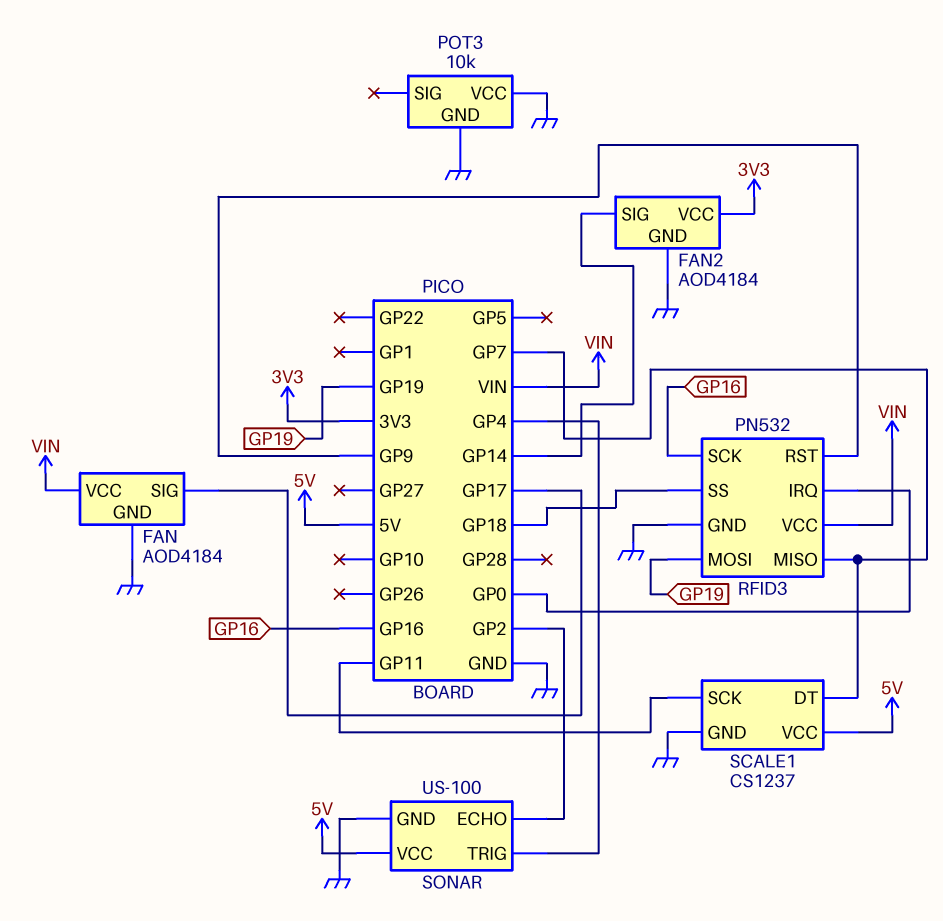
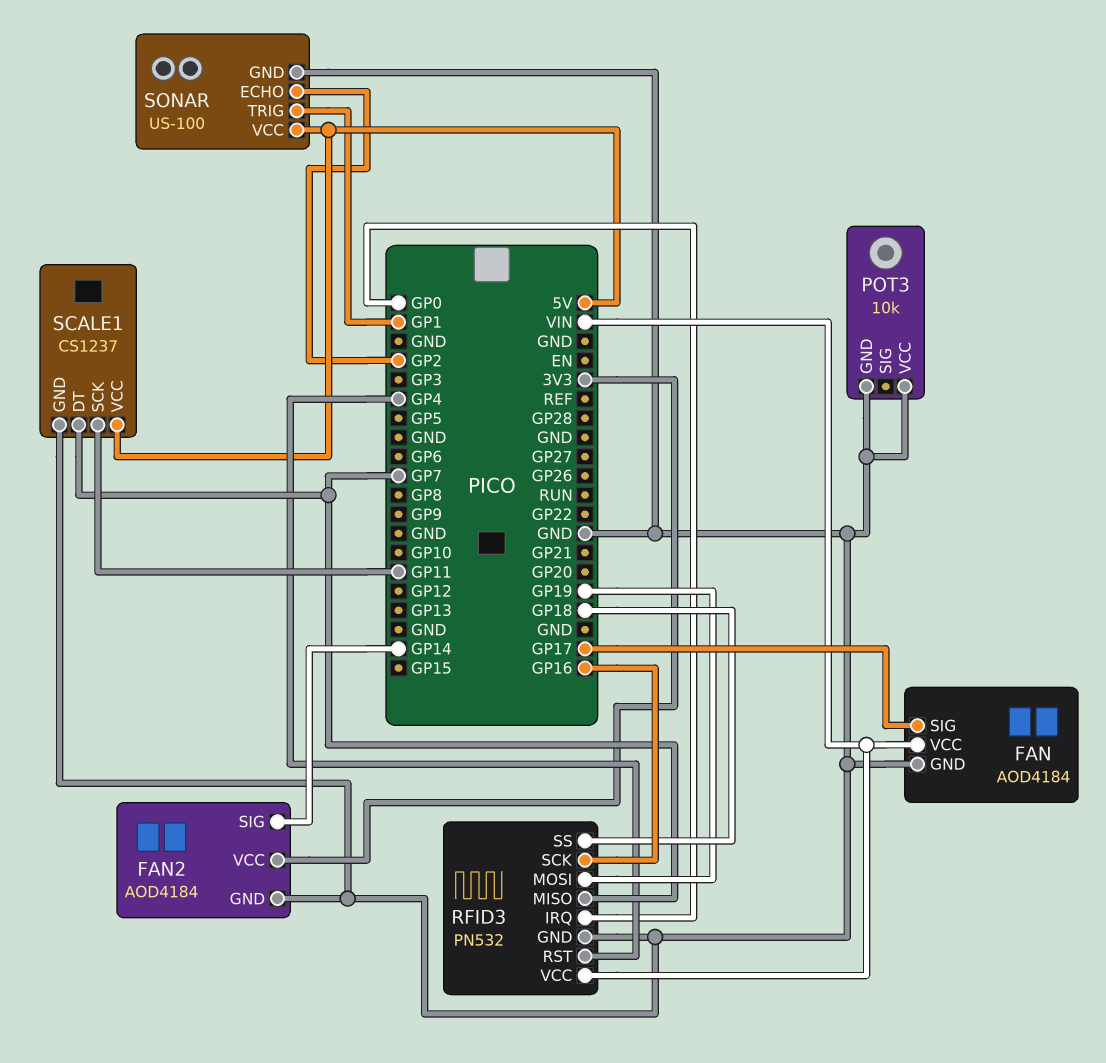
RFID3 pin RST: GP9 -> GP4
SONAR pin TRIG: GP4 -> GP1

